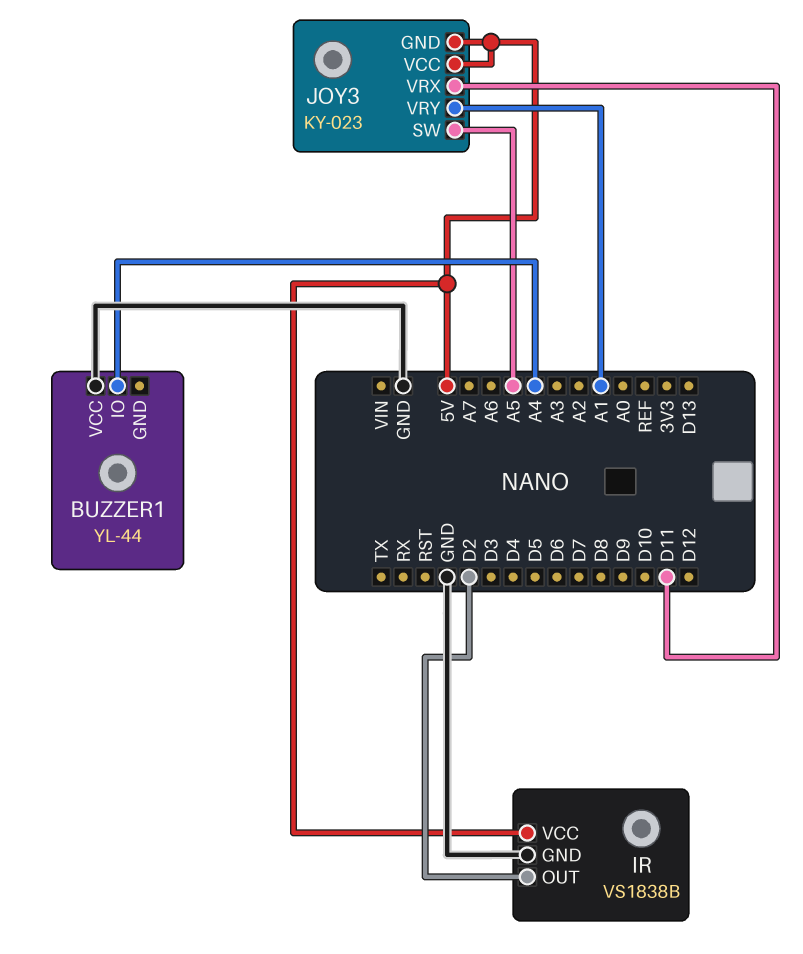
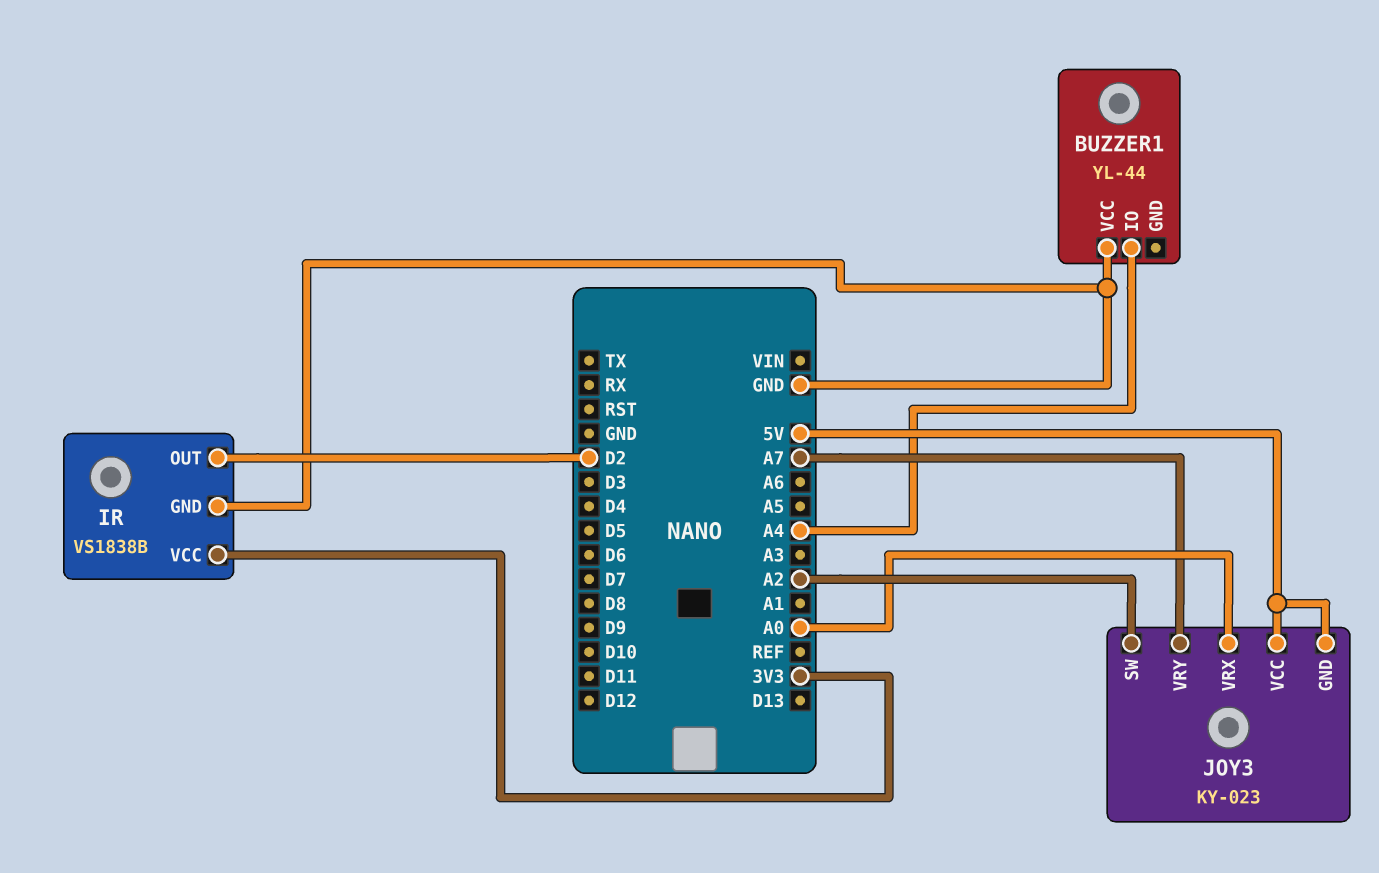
IR pin VCC: 5V -> 3V3
JOY3 pin SW: A5 -> A2
JOY3 pin VRX: D11 -> A0
JOY3 pin VRY: A1 -> A7

